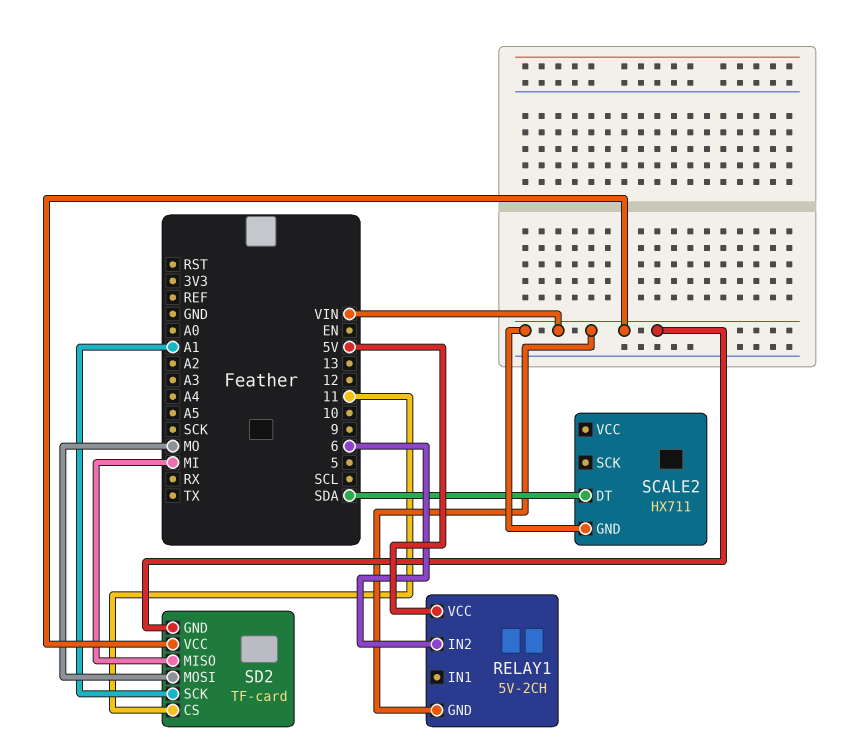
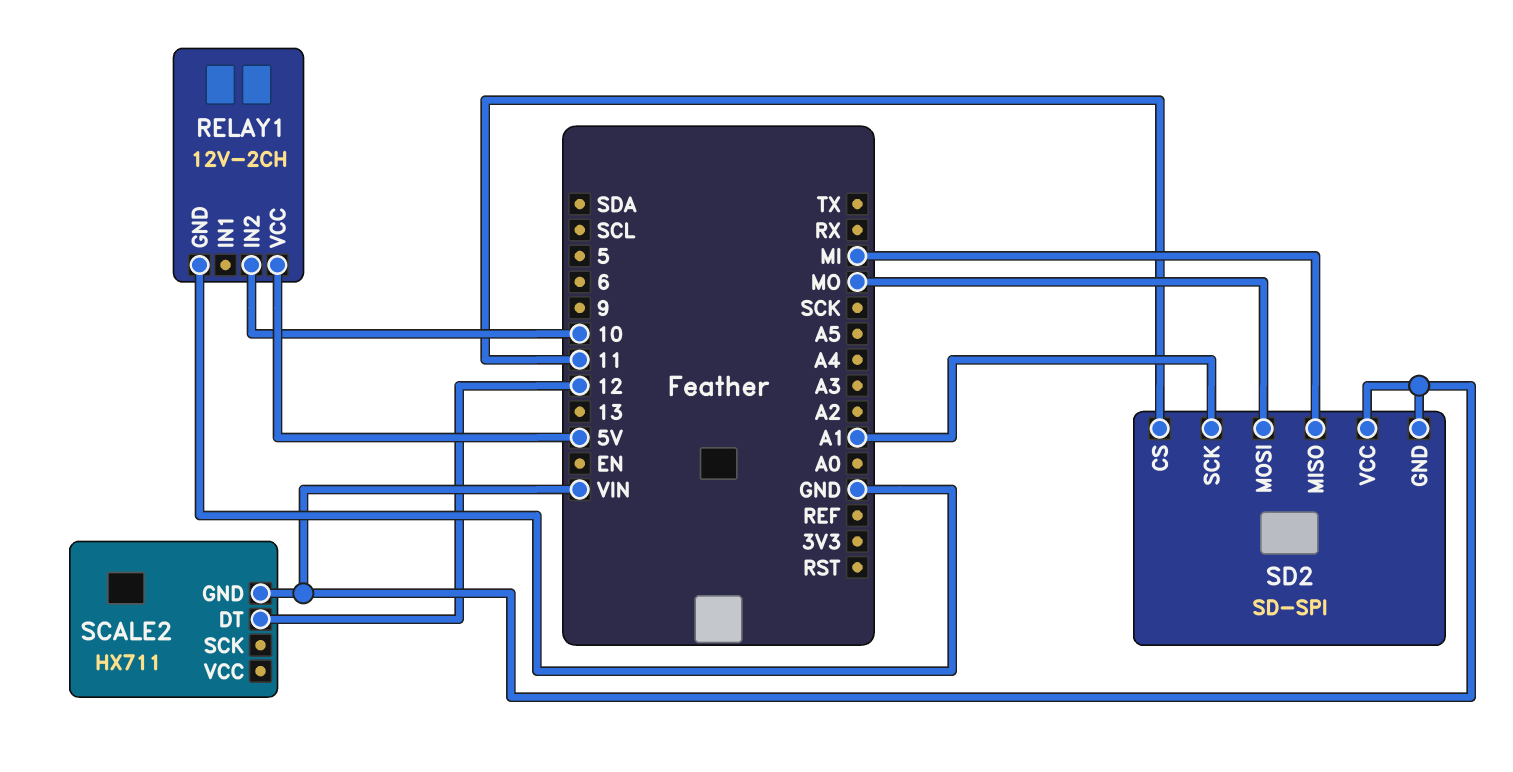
RELAY1: 5V-2CH -> 12V-2CH
RELAY1 pin GND: VIN -> GND
RELAY1 pin IN2: 6 -> 10
SCALE2 pin DT: SDA -> 12
SD2: TF-card -> SD-SPI

